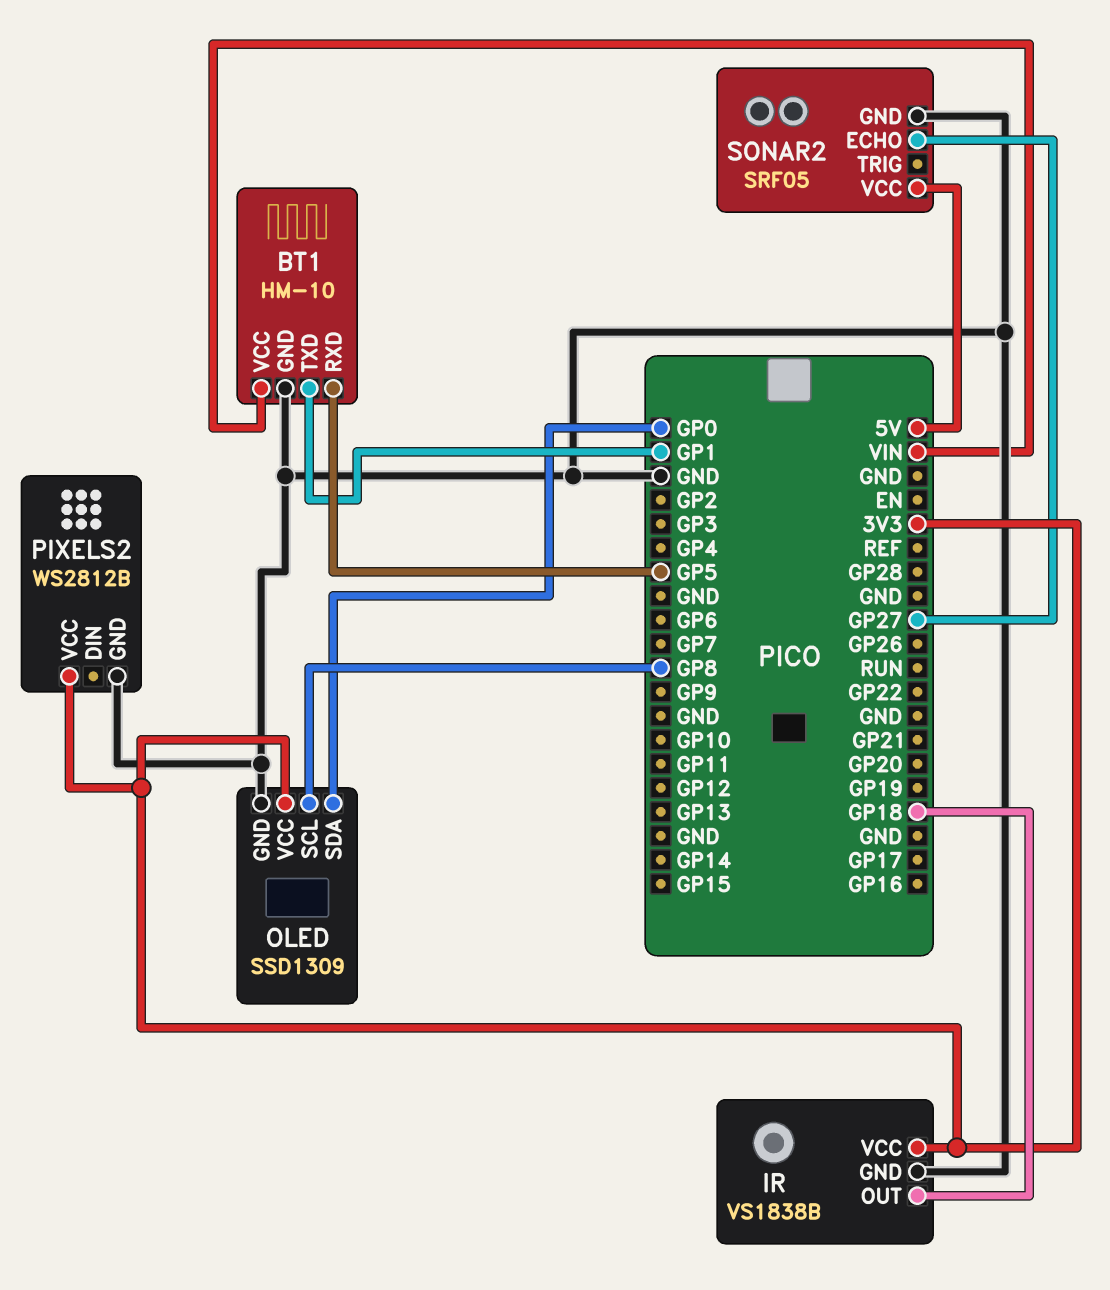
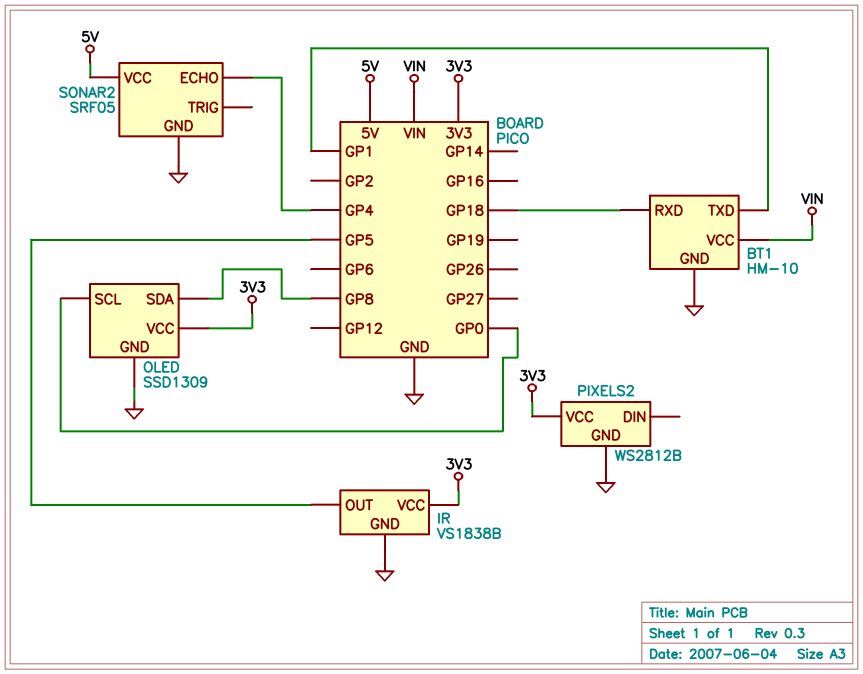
BT1 pin RXD: GP5 -> GP18
IR pin OUT: GP18 -> GP5
OLED pin SCL: GP8 -> GP0
OLED pin SDA: GP0 -> GP8
SONAR2 pin ECHO: GP27 -> GP4

